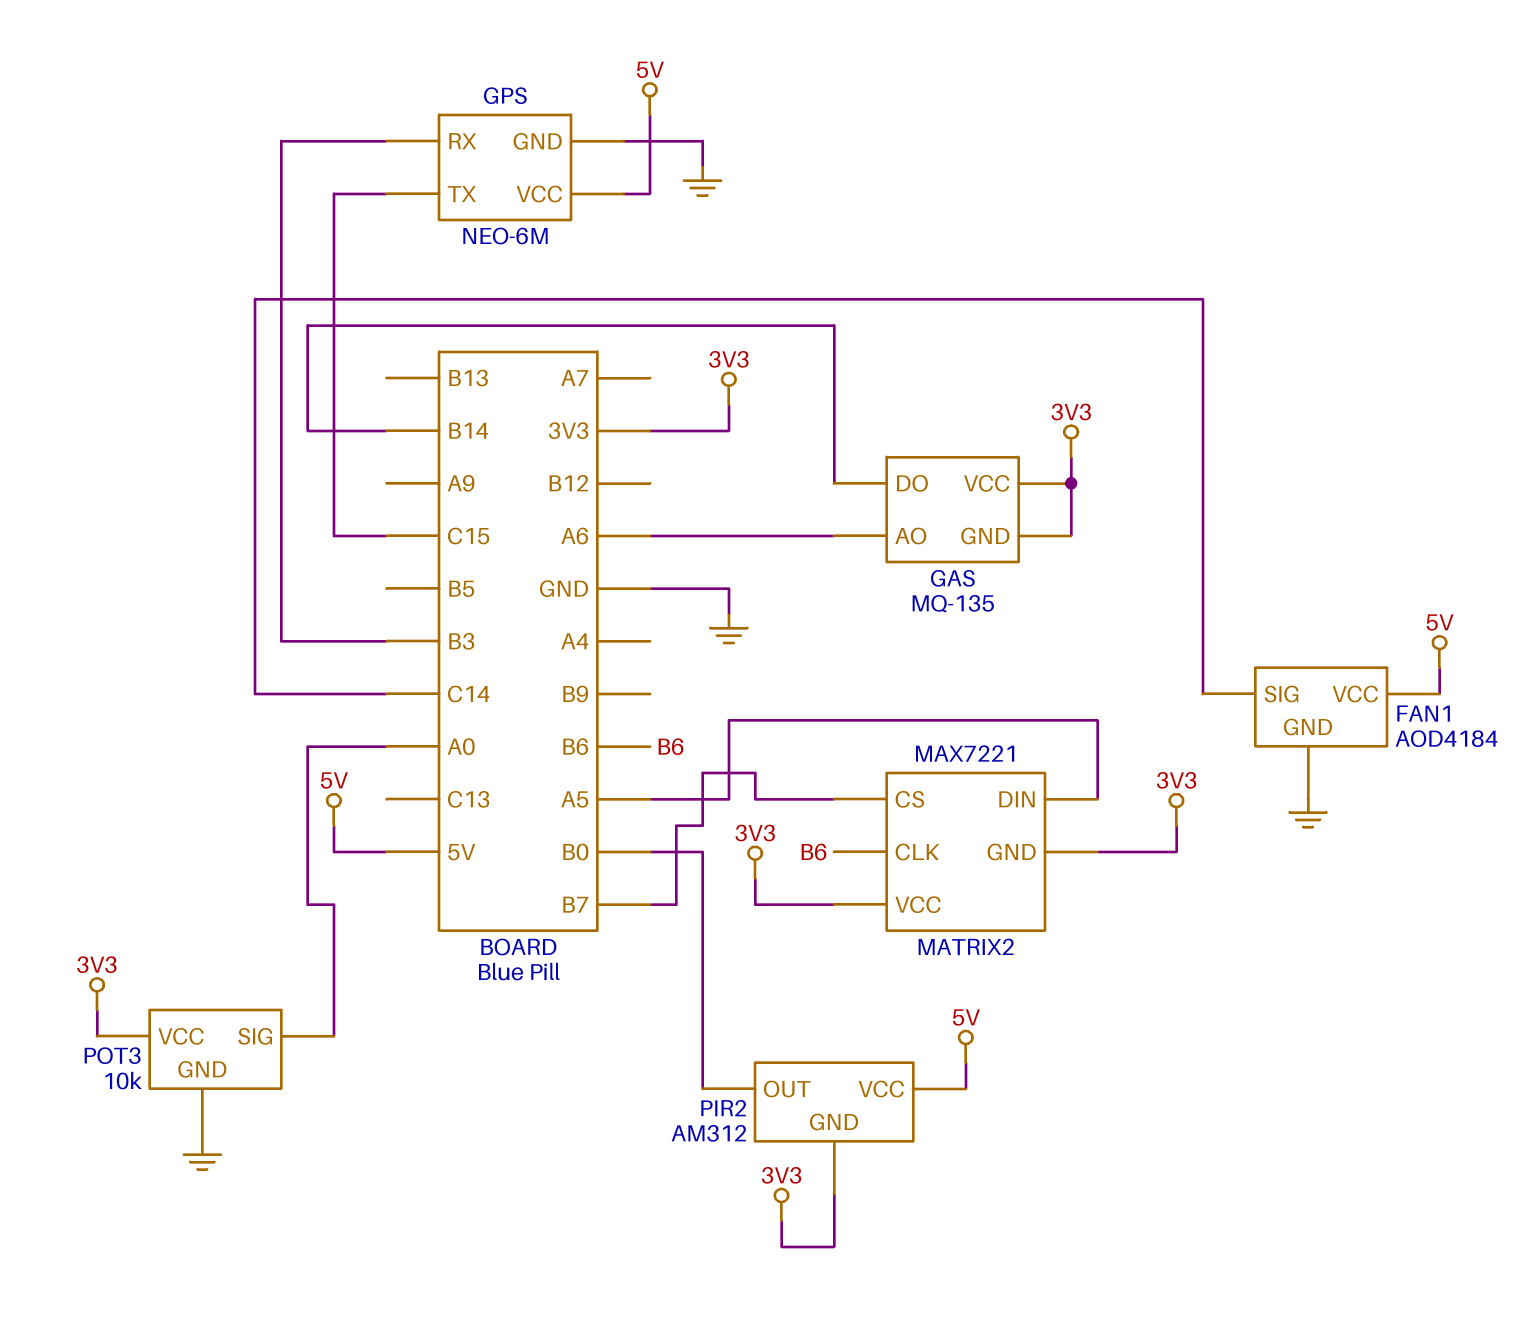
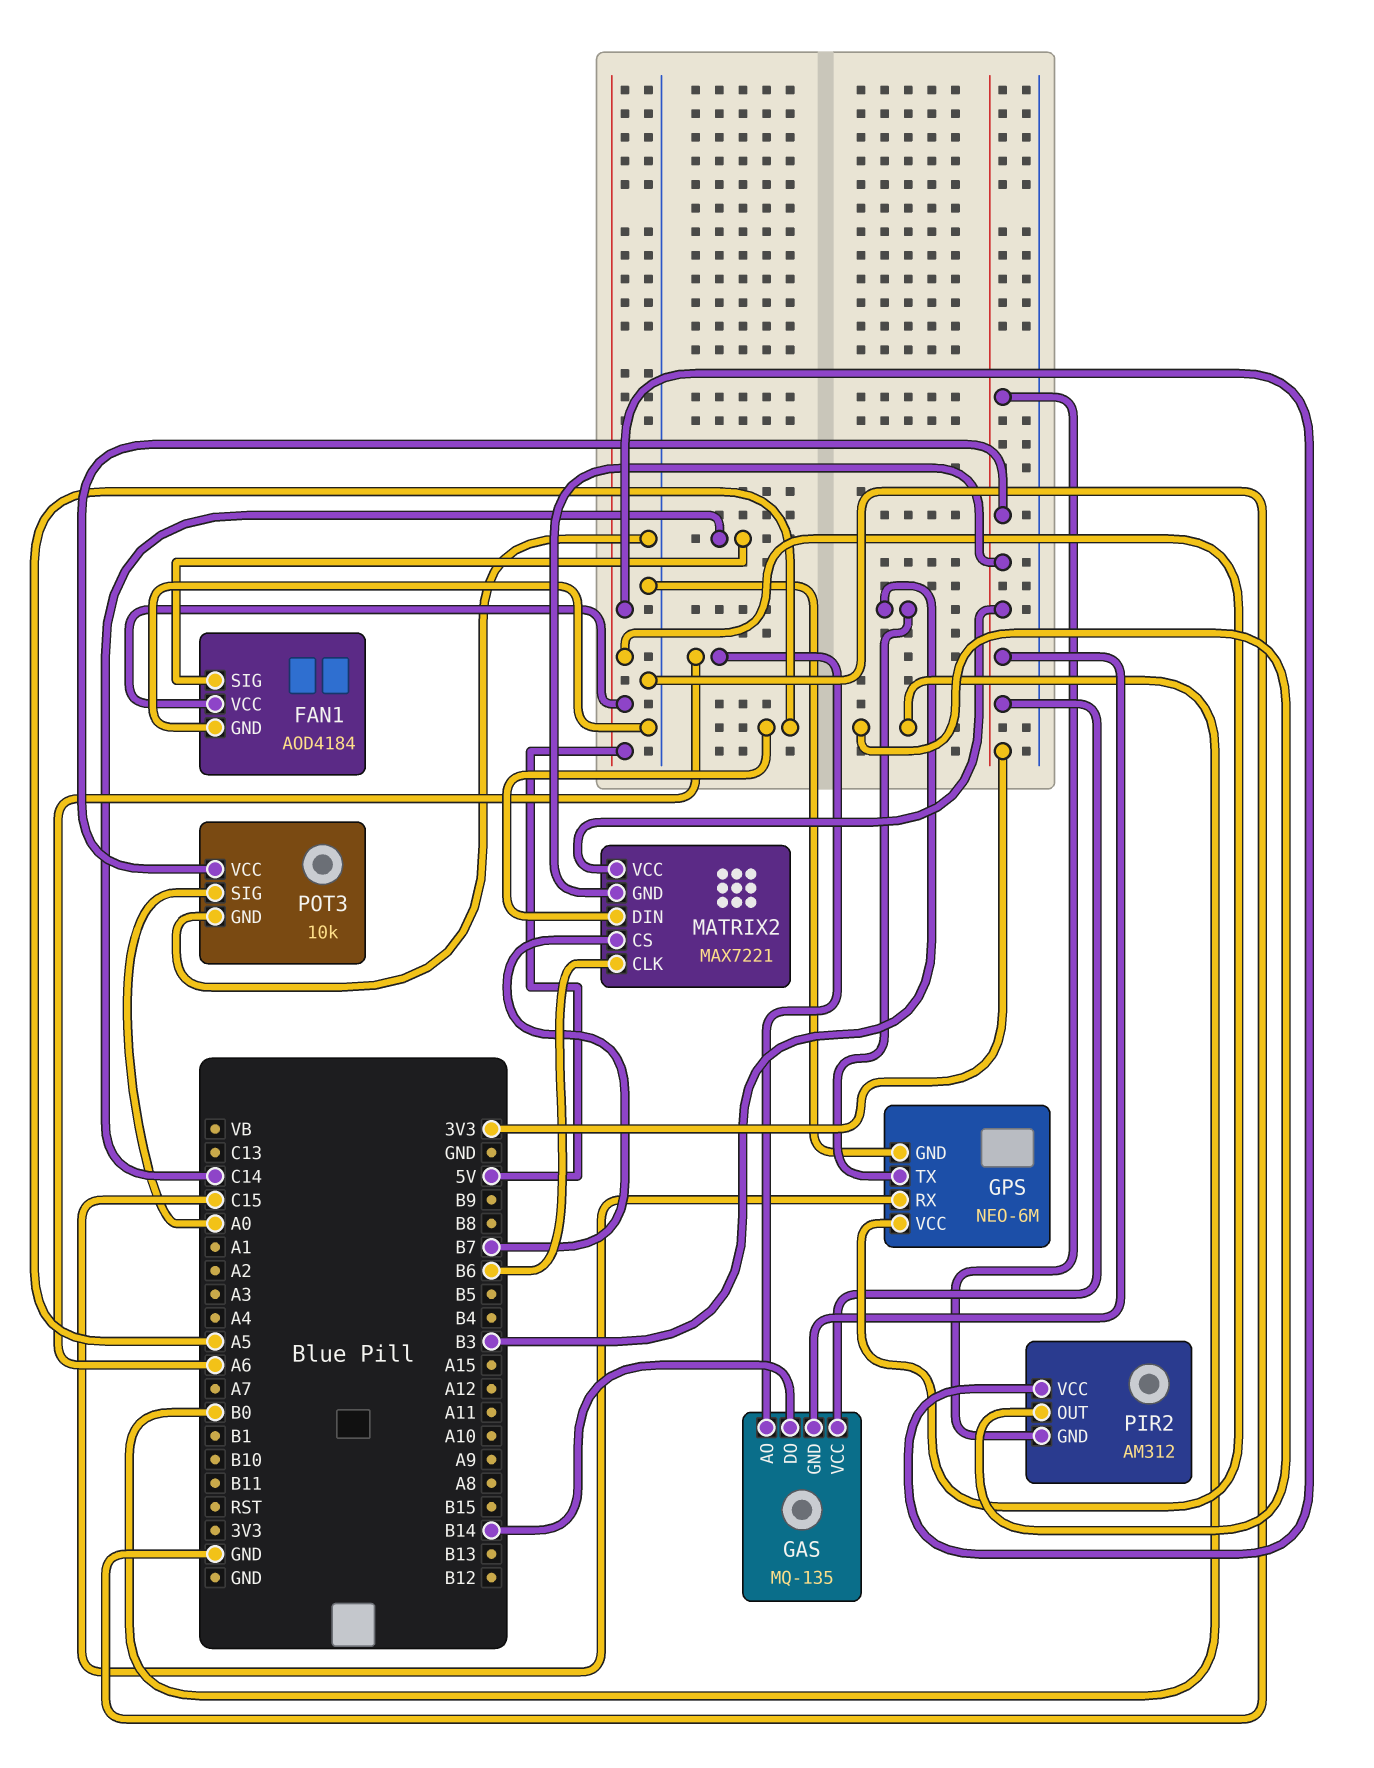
GPS pin RX: B3 -> C15
GPS pin TX: C15 -> B3

